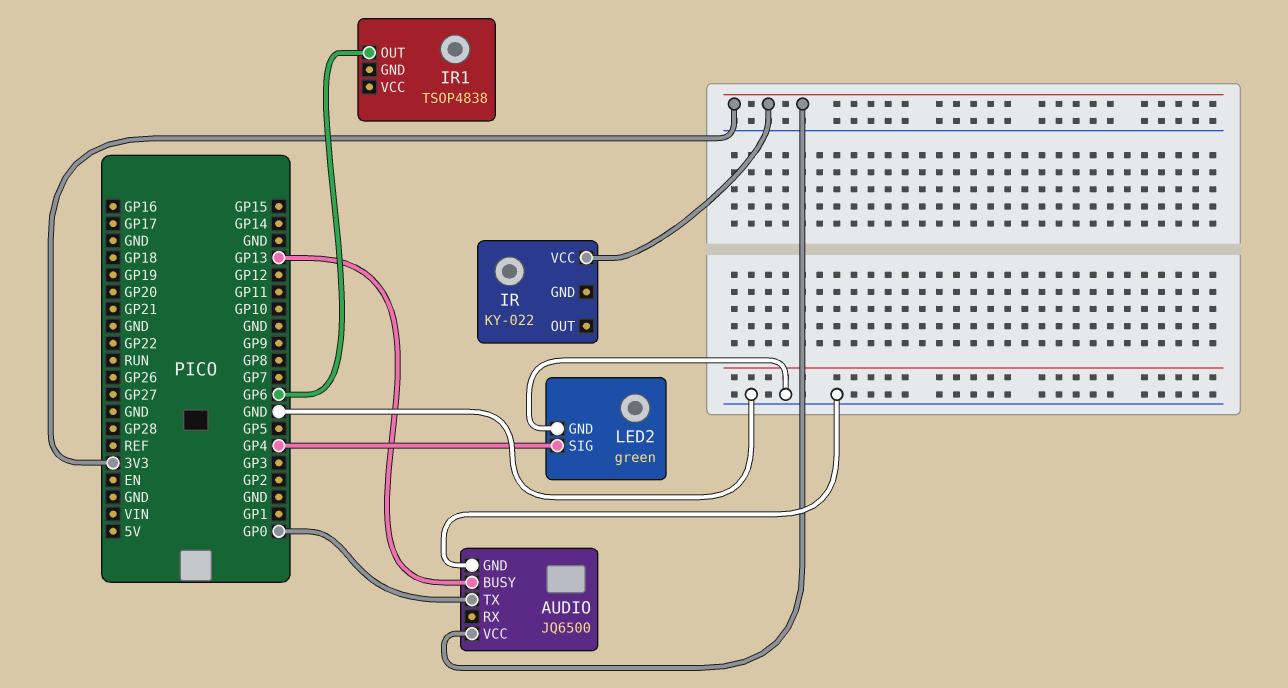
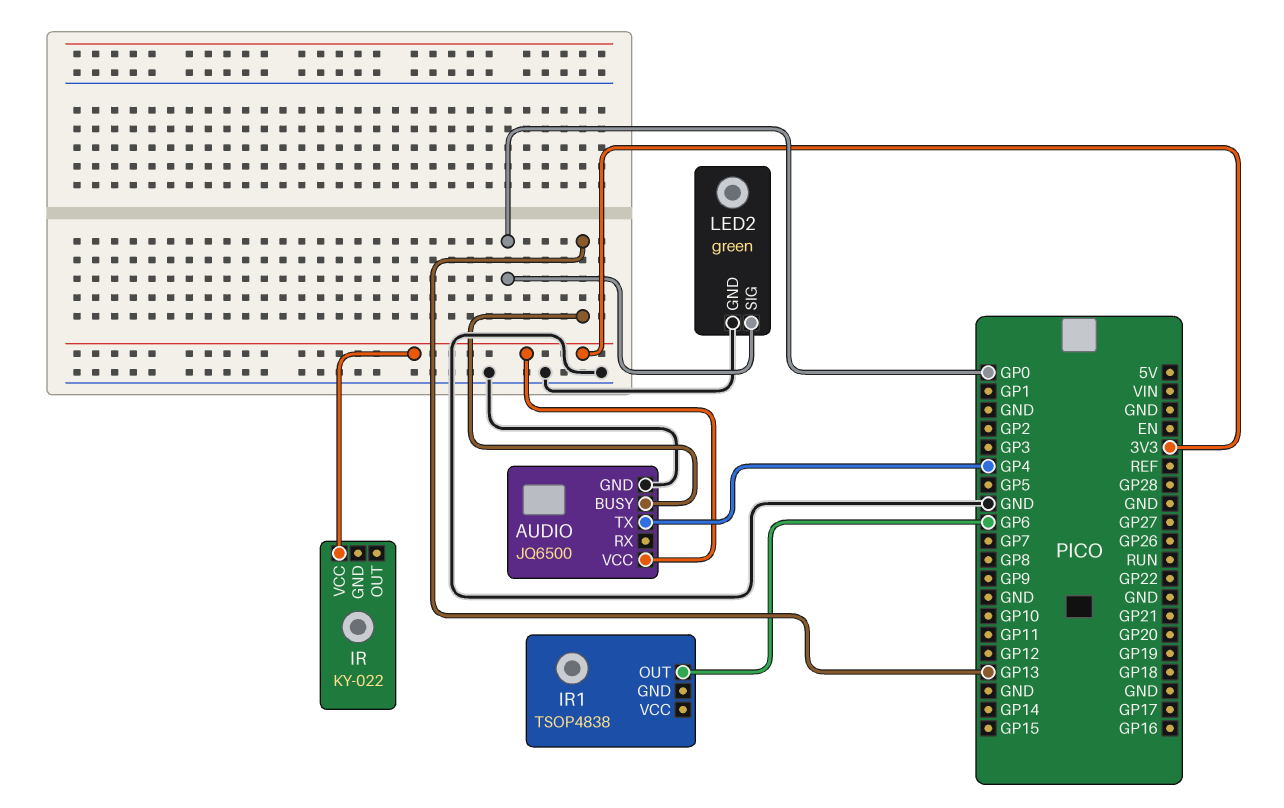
AUDIO pin TX: GP0 -> GP4
LED2 pin SIG: GP4 -> GP0

